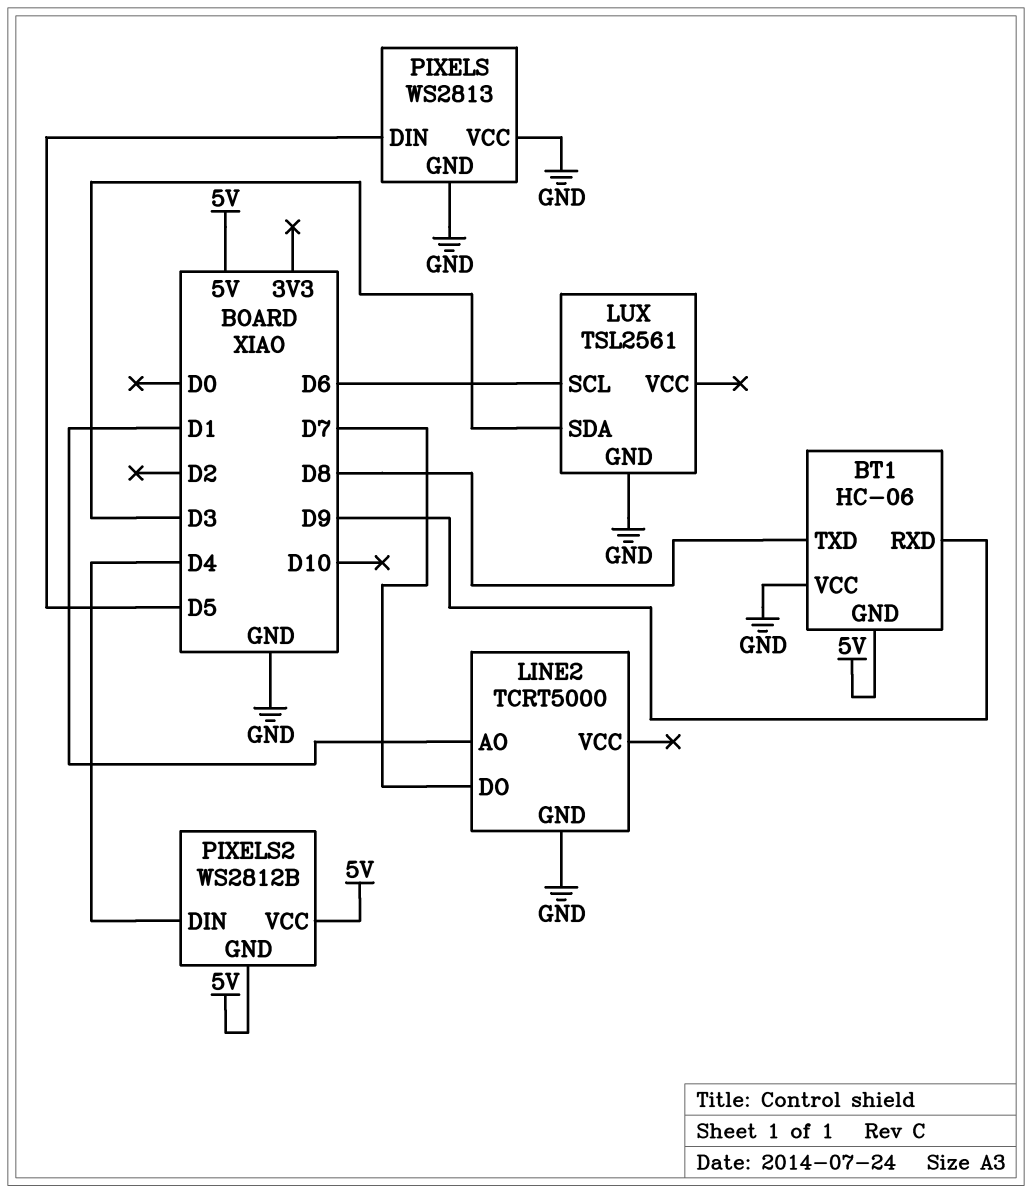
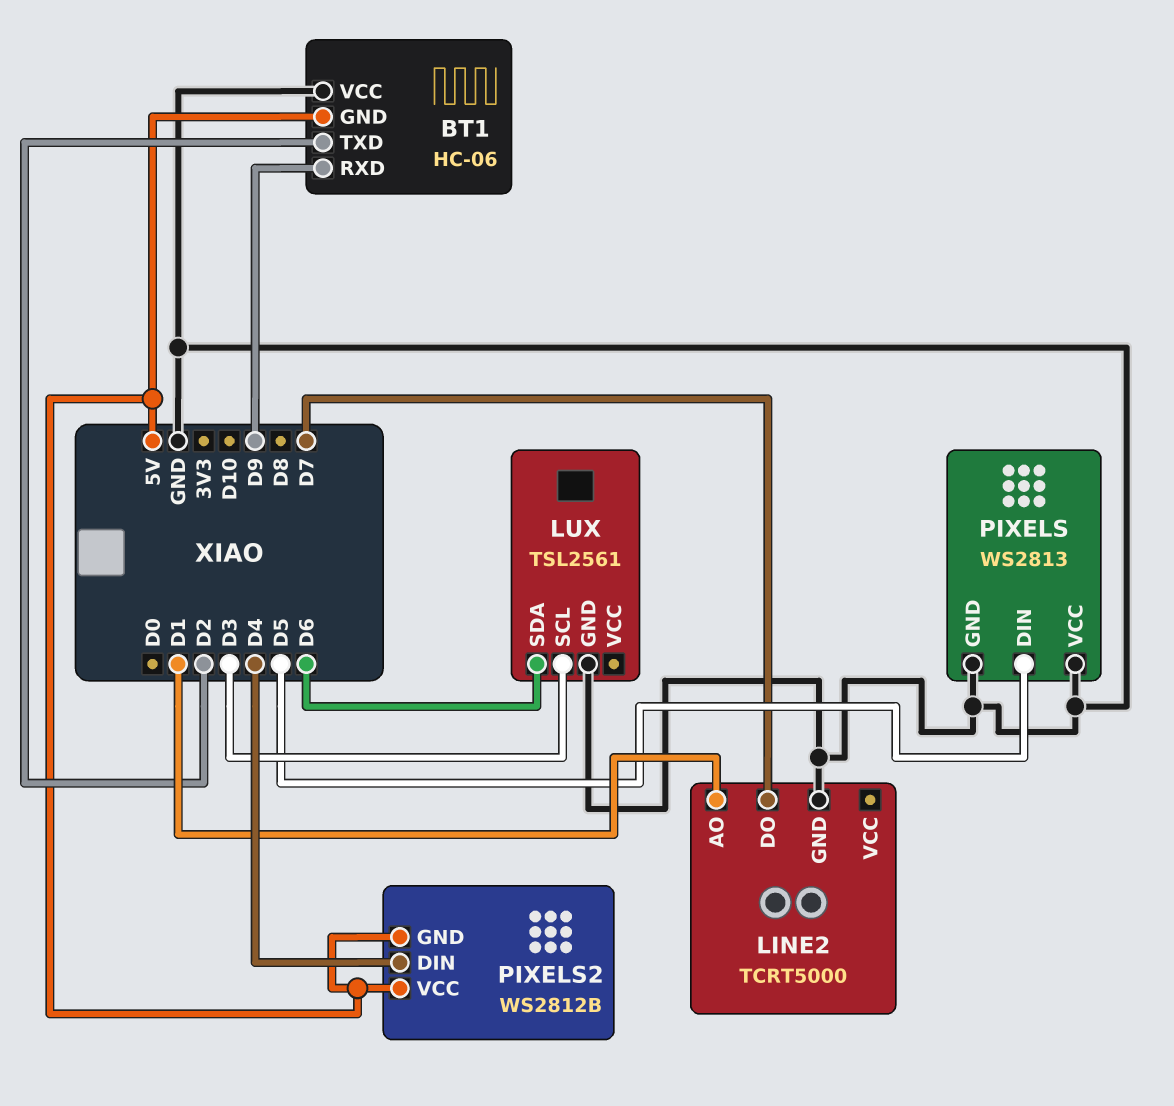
BT1 pin TXD: D8 -> D2
LUX pin SCL: D6 -> D3
LUX pin SDA: D3 -> D6

